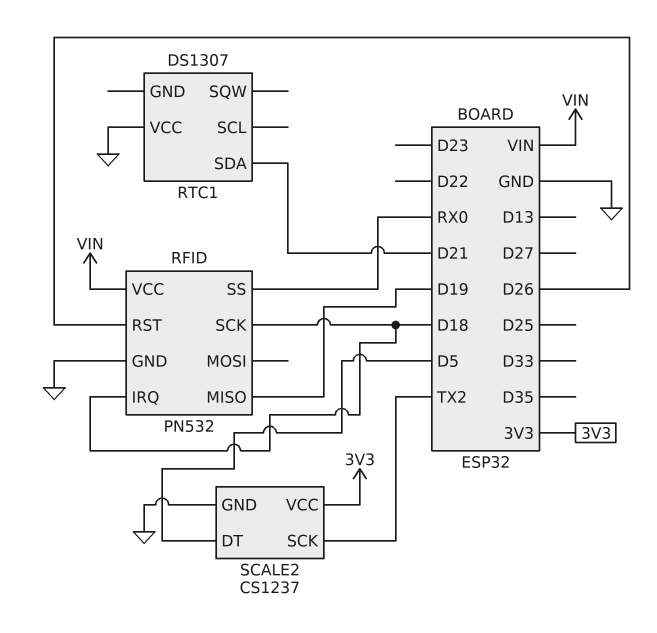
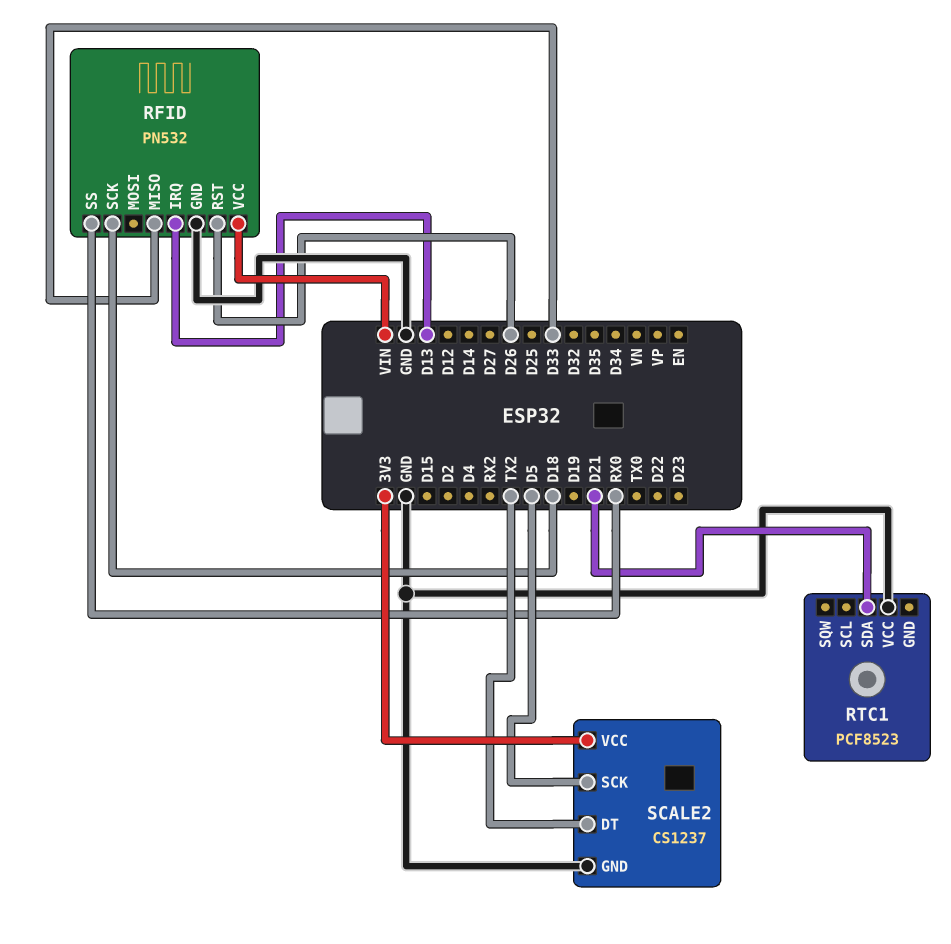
RFID pin IRQ: D18 -> D13
RFID pin MISO: D19 -> D33
RTC1: DS1307 -> PCF8523
SCALE2 pin DT: D5 -> TX2
SCALE2 pin SCK: TX2 -> D5

